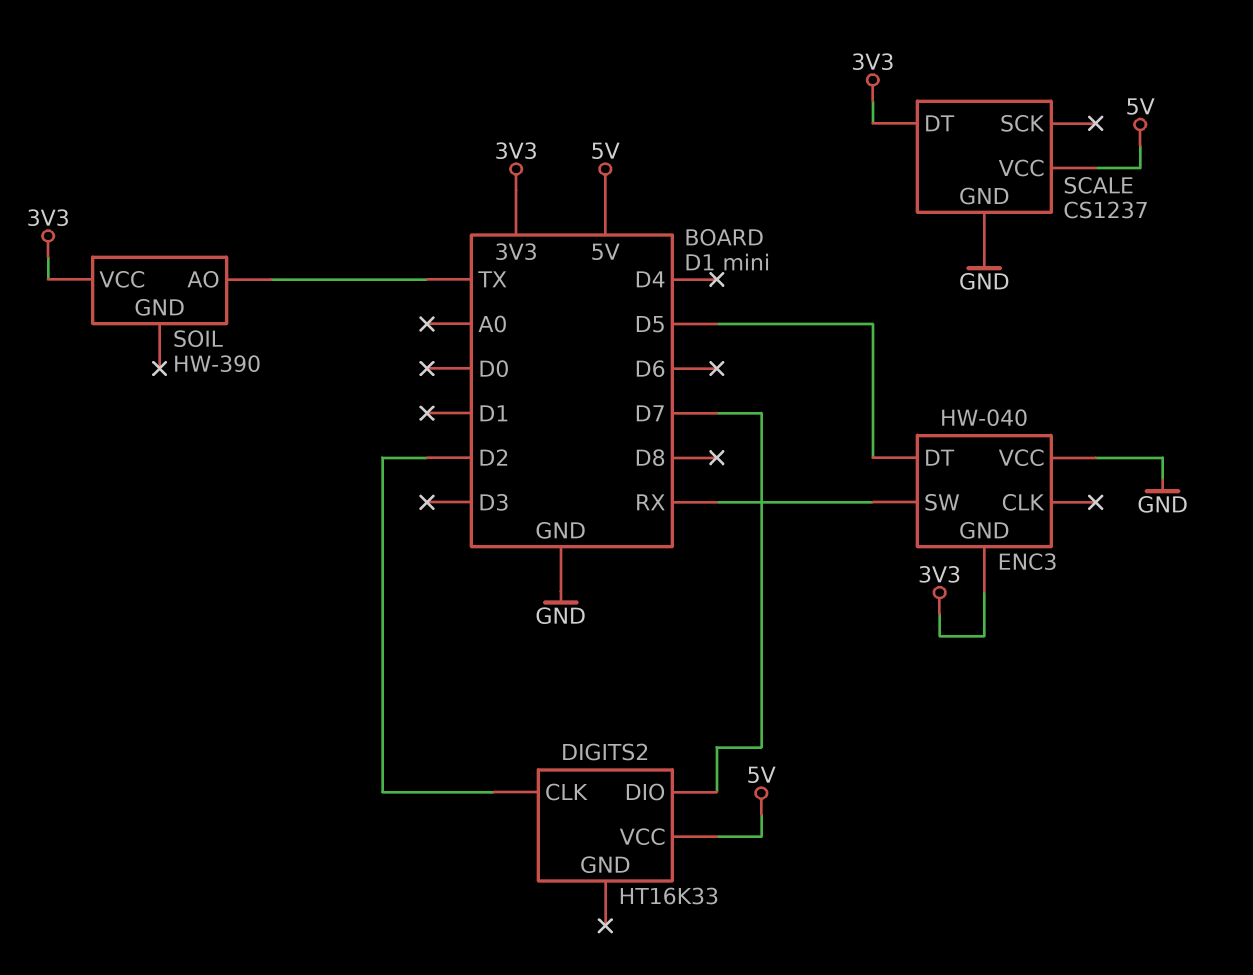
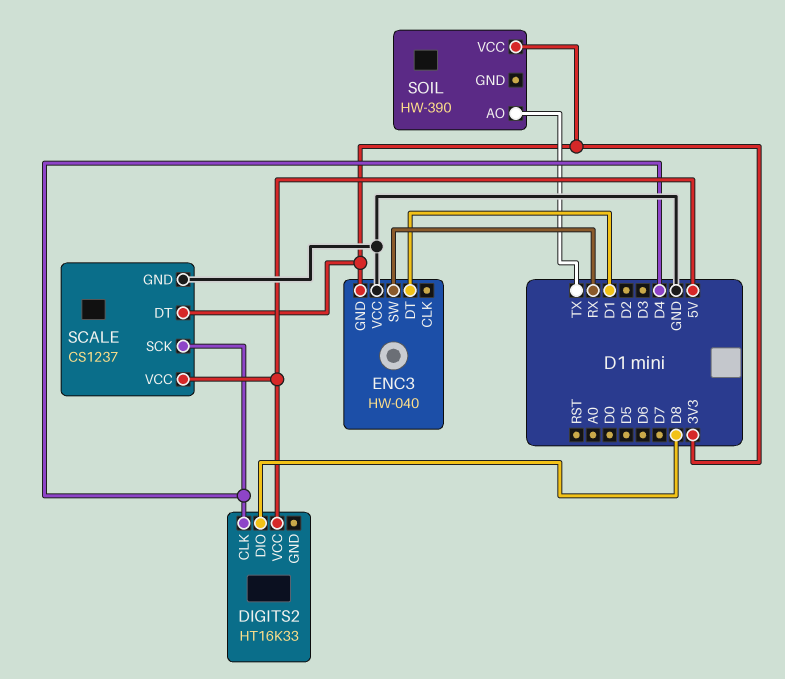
DIGITS2 pin CLK: D2 -> D4
DIGITS2 pin DIO: D7 -> D8
ENC3 pin DT: D5 -> D1
SCALE pin SCK: none -> D4

